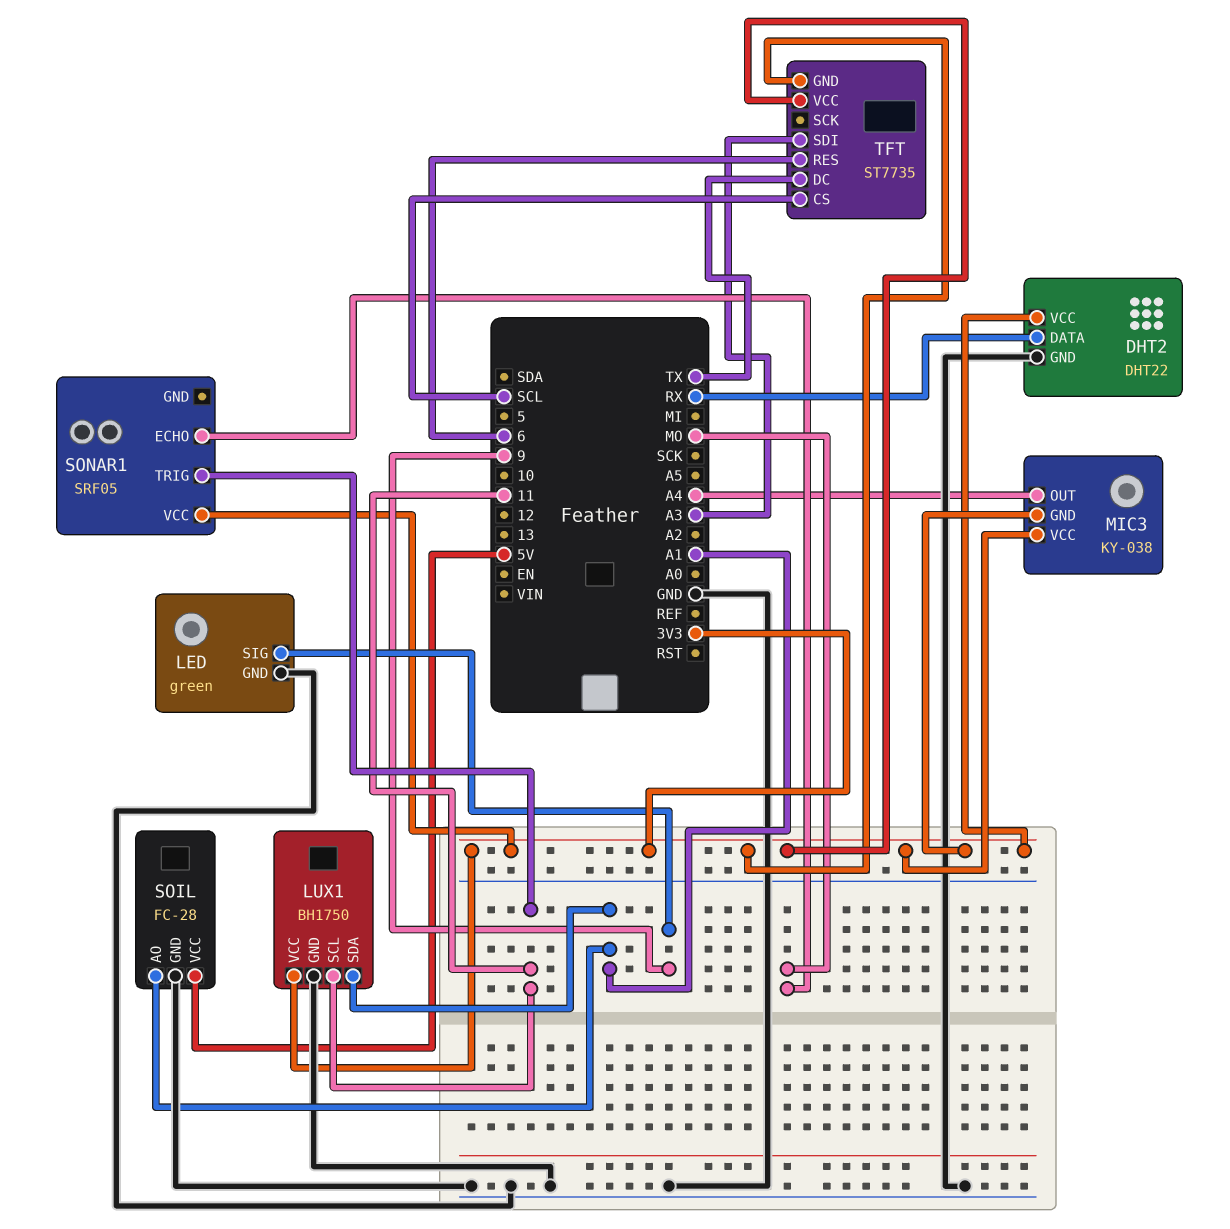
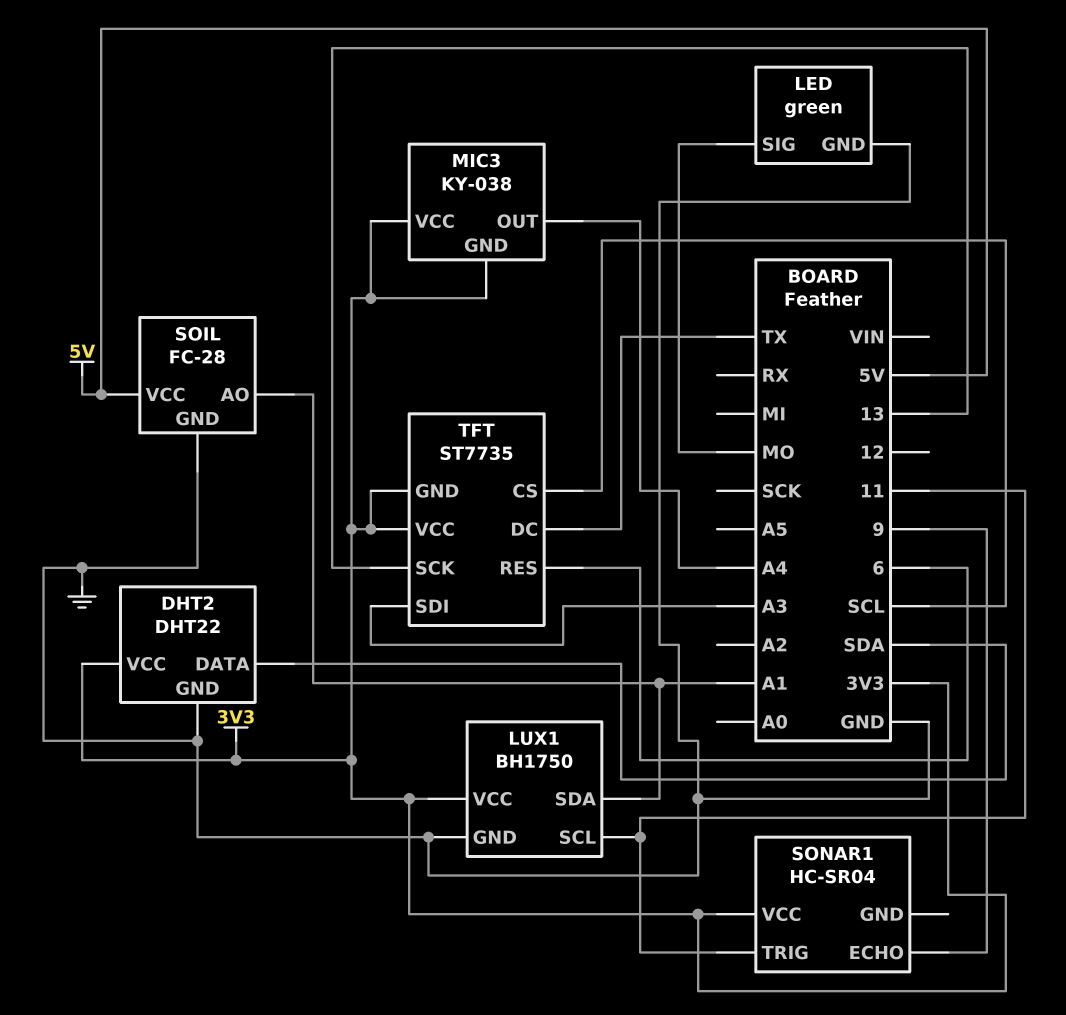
DHT2 pin DATA: RX -> SDA
LED pin SIG: 9 -> MO
SONAR1: SRF05 -> HC-SR04
SONAR1 pin ECHO: MO -> 9
TFT pin SCK: none -> 13

